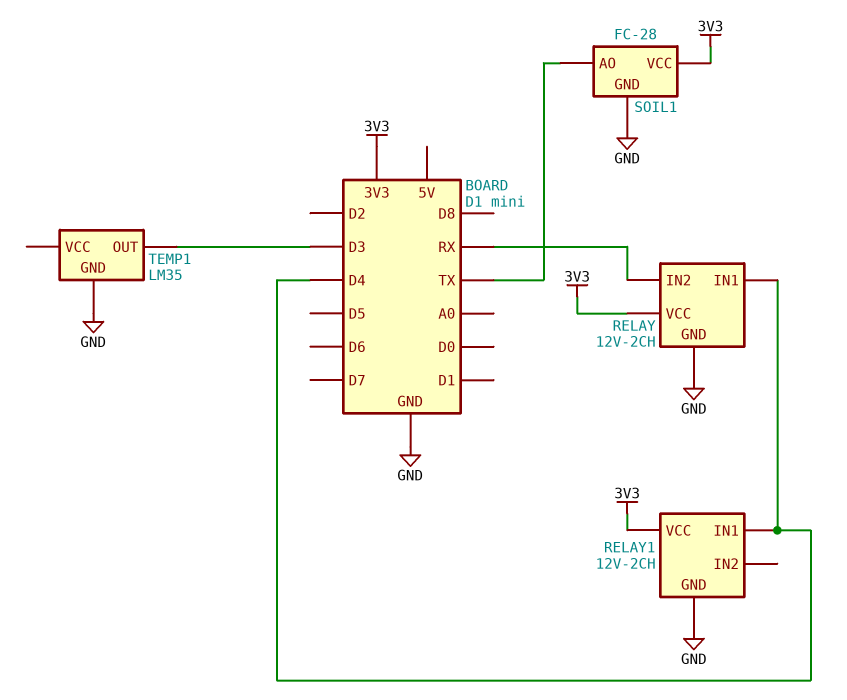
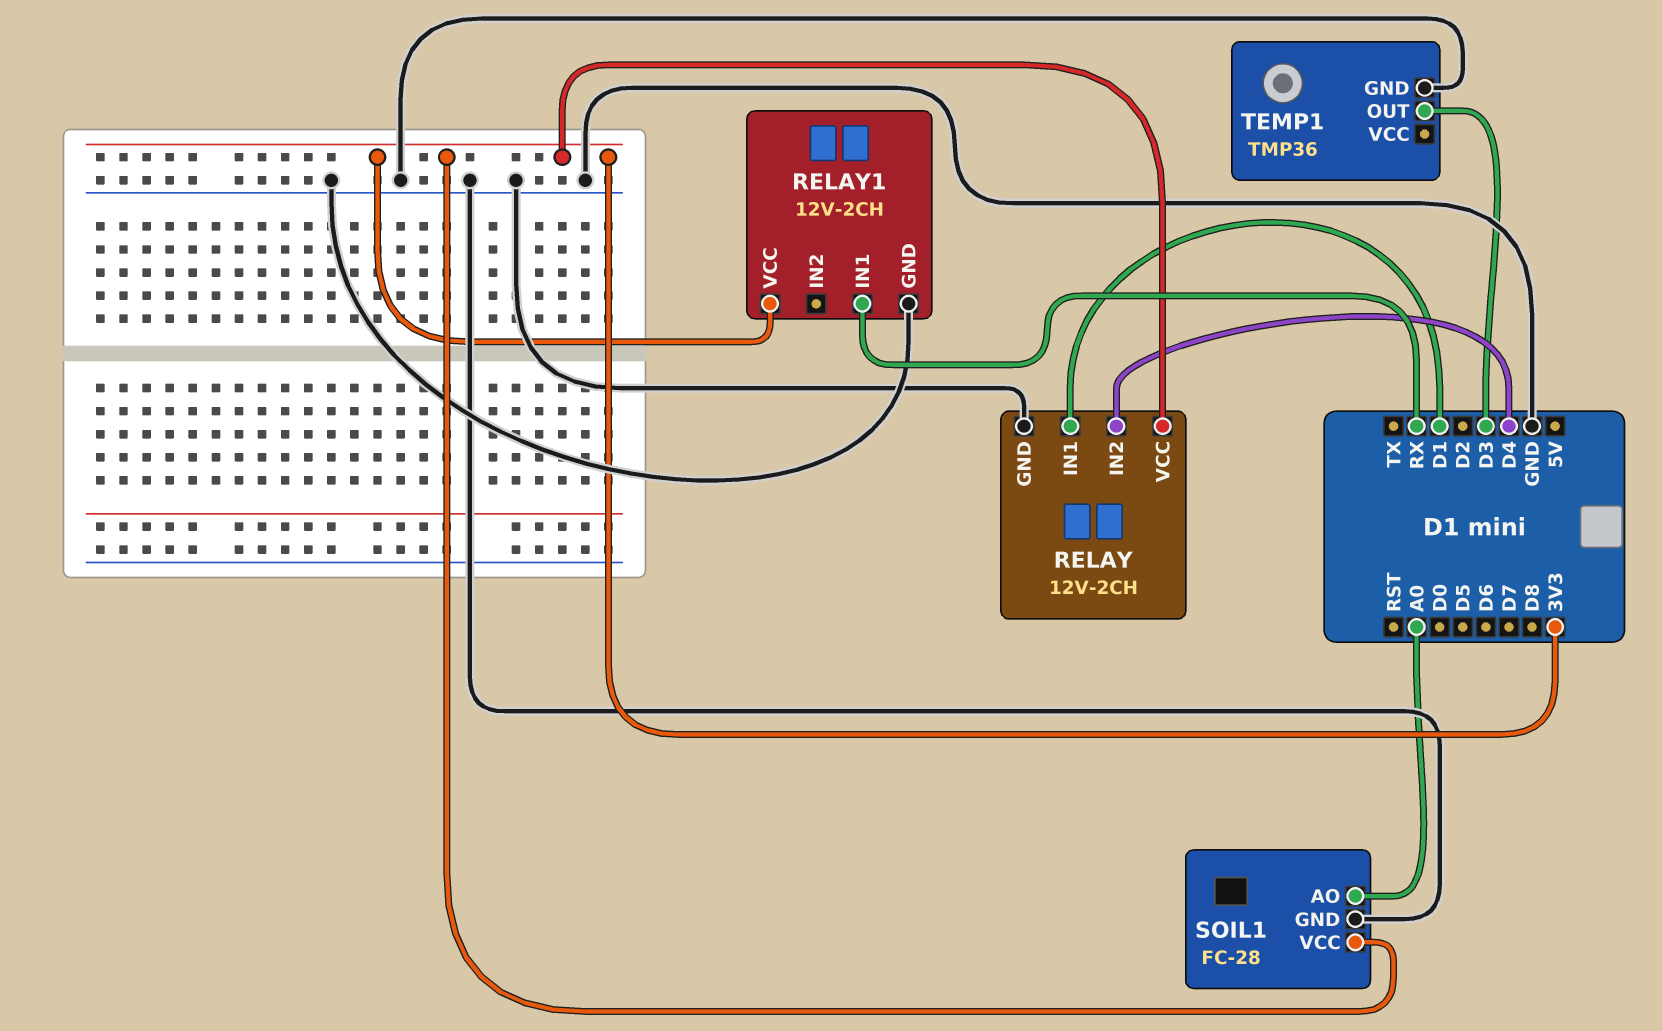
RELAY pin IN1: D4 -> D1
RELAY pin IN2: RX -> D4
RELAY1 pin IN1: D4 -> RX
SOIL1 pin AO: TX -> A0
TEMP1: LM35 -> TMP36

